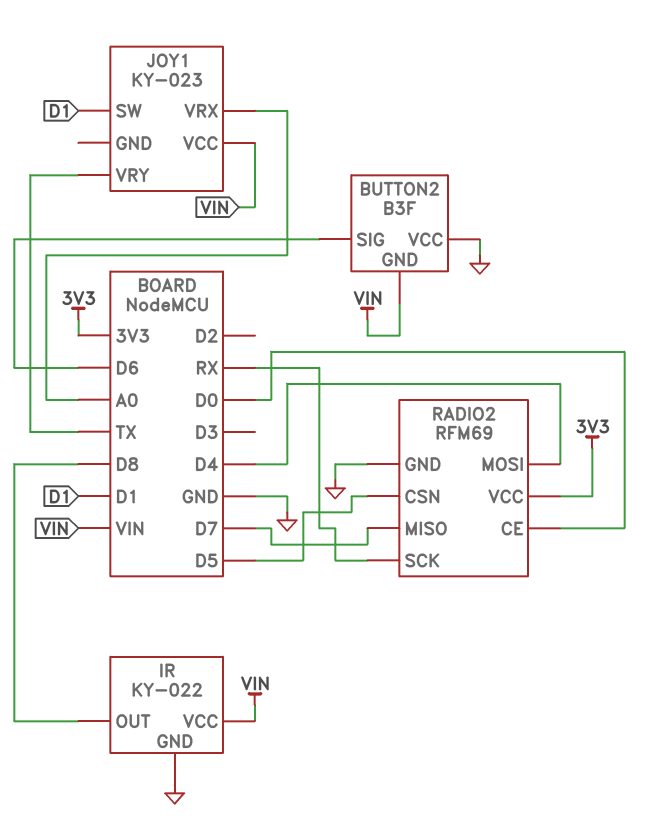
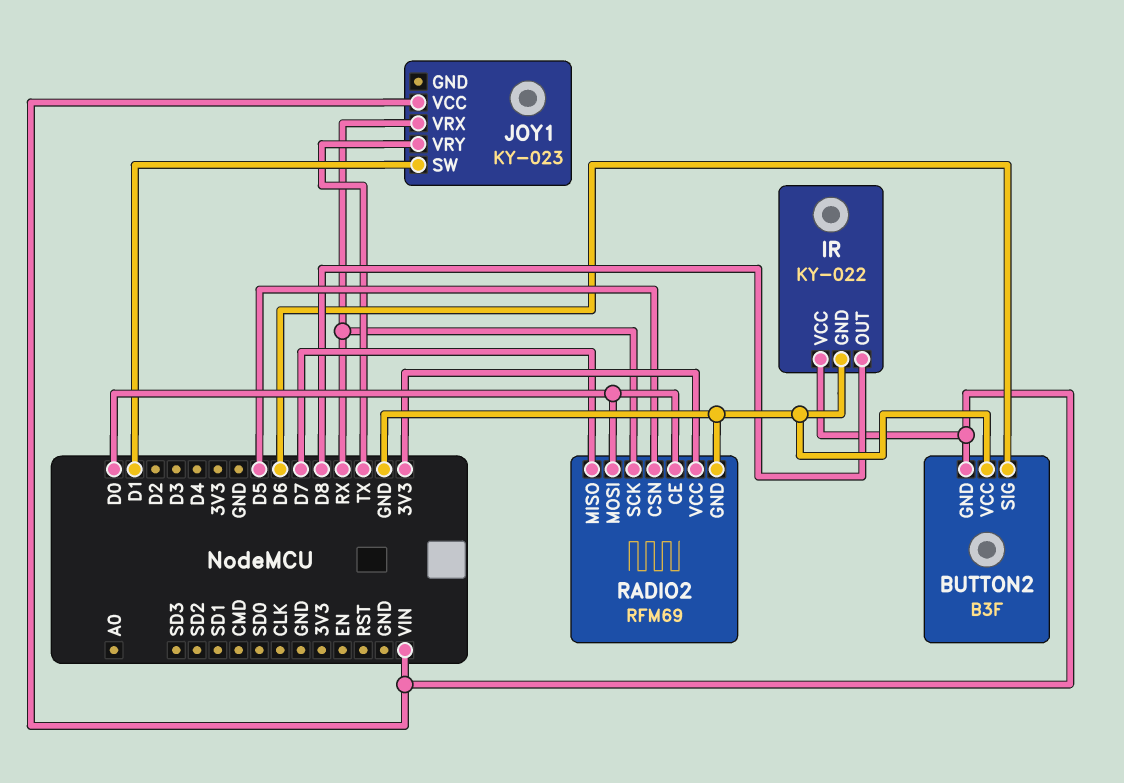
JOY1 pin VRX: A0 -> RX
RADIO2 pin MOSI: D4 -> D0

